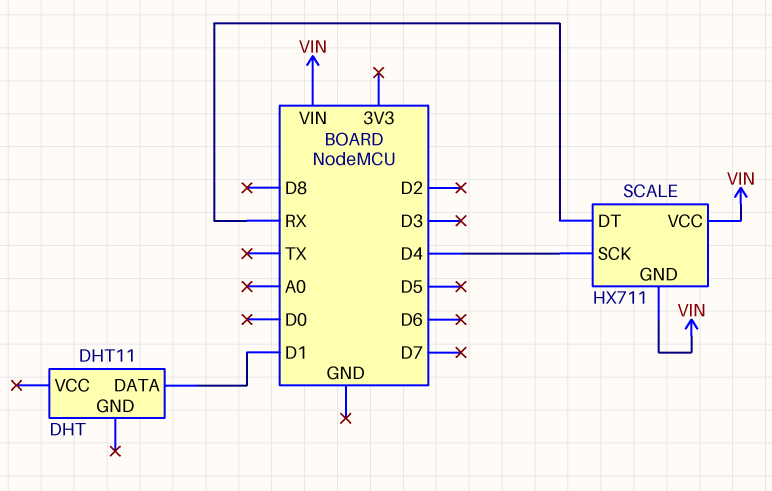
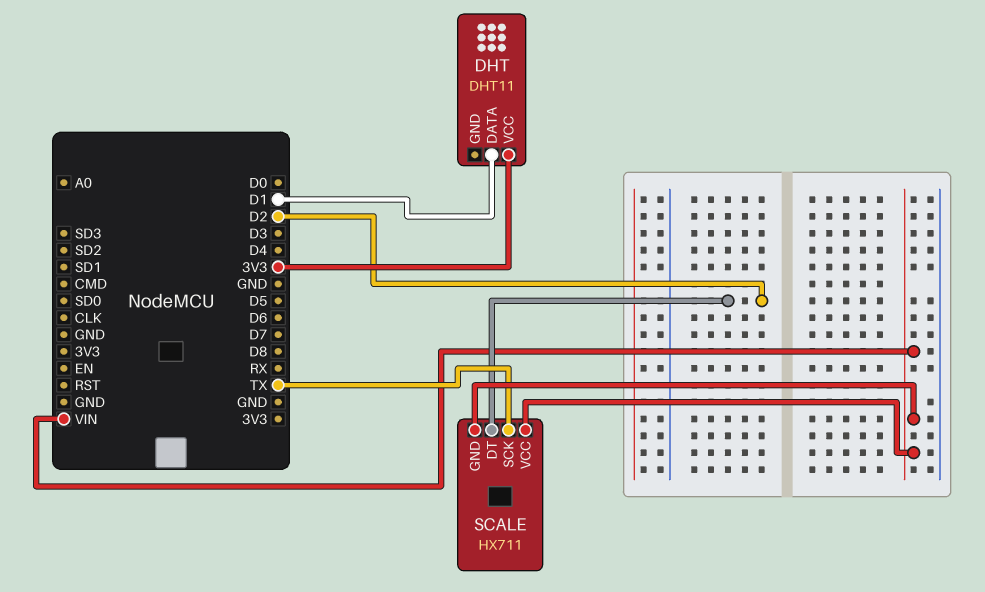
DHT pin VCC: none -> 3V3
SCALE pin DT: RX -> D2
SCALE pin SCK: D4 -> TX

